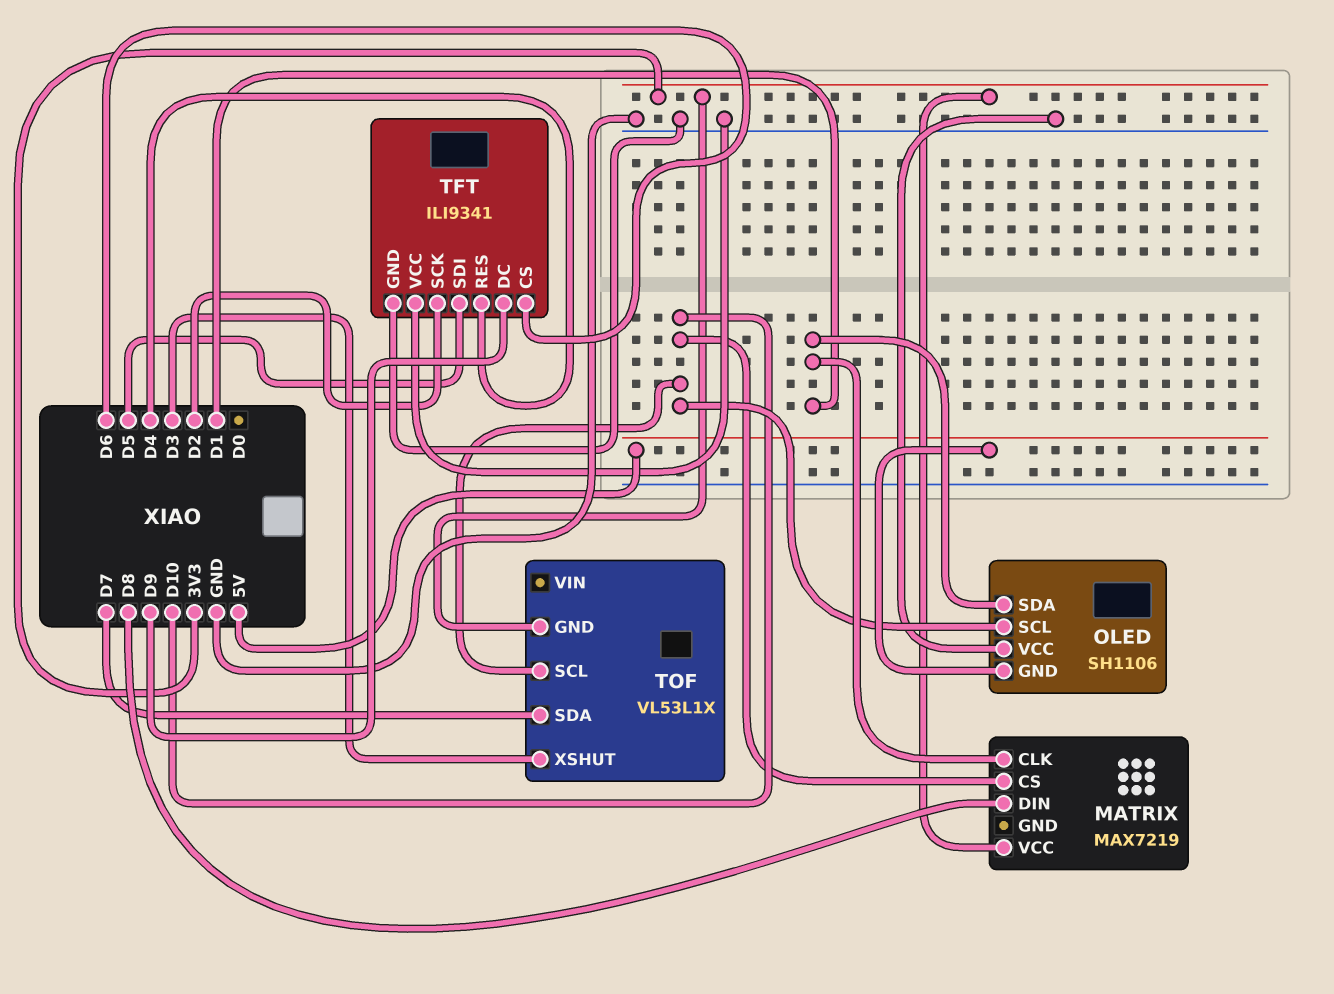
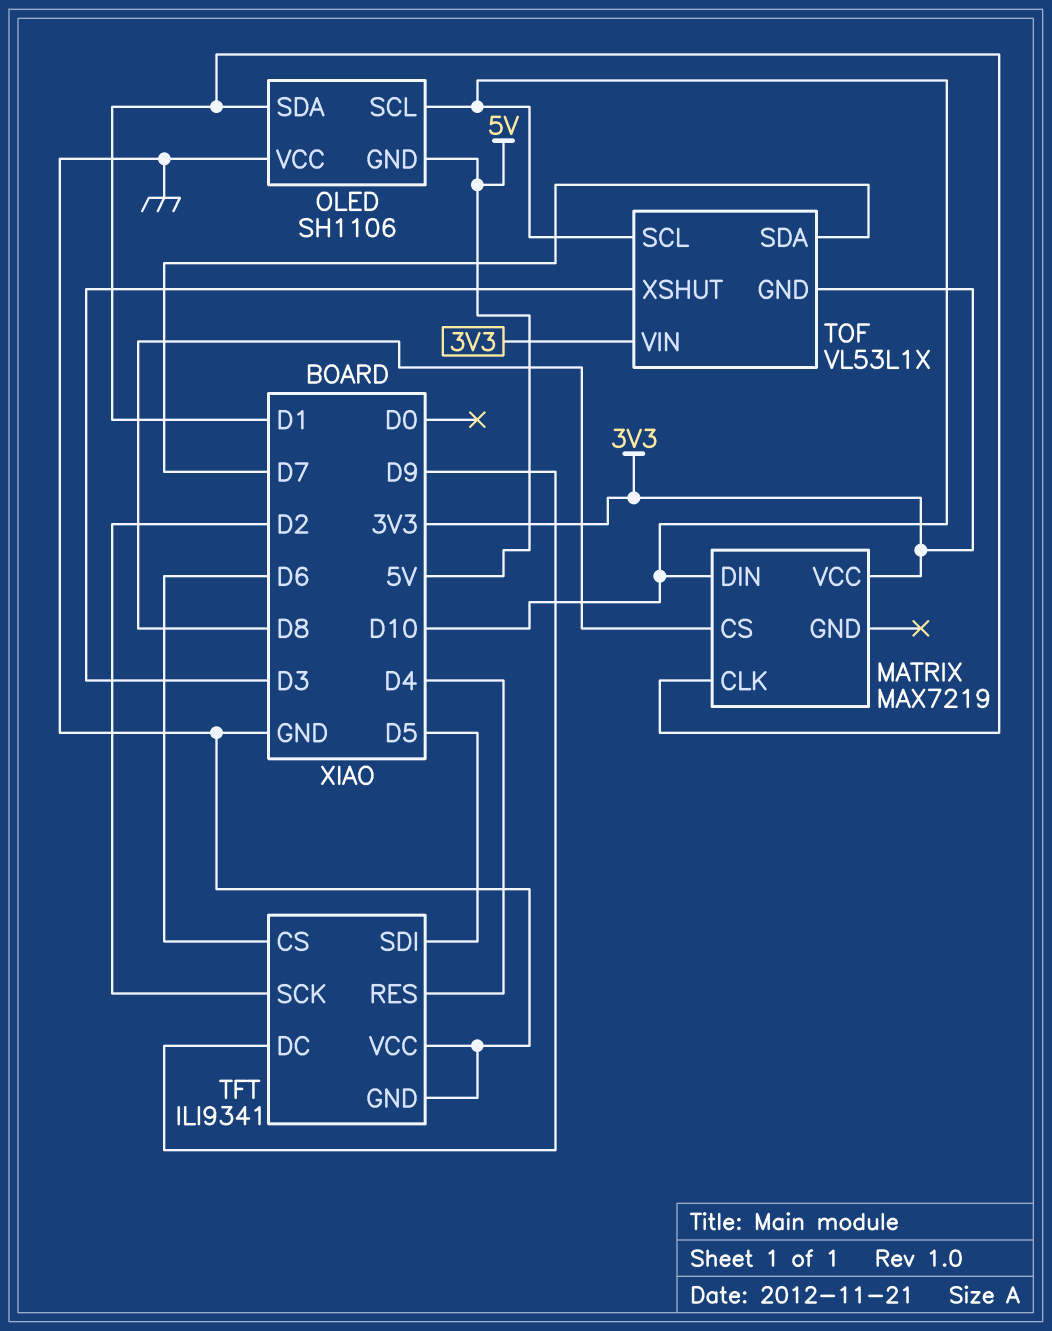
MATRIX pin CS: D10 -> D8
MATRIX pin DIN: D8 -> D10
TOF pin VIN: none -> 3V3

